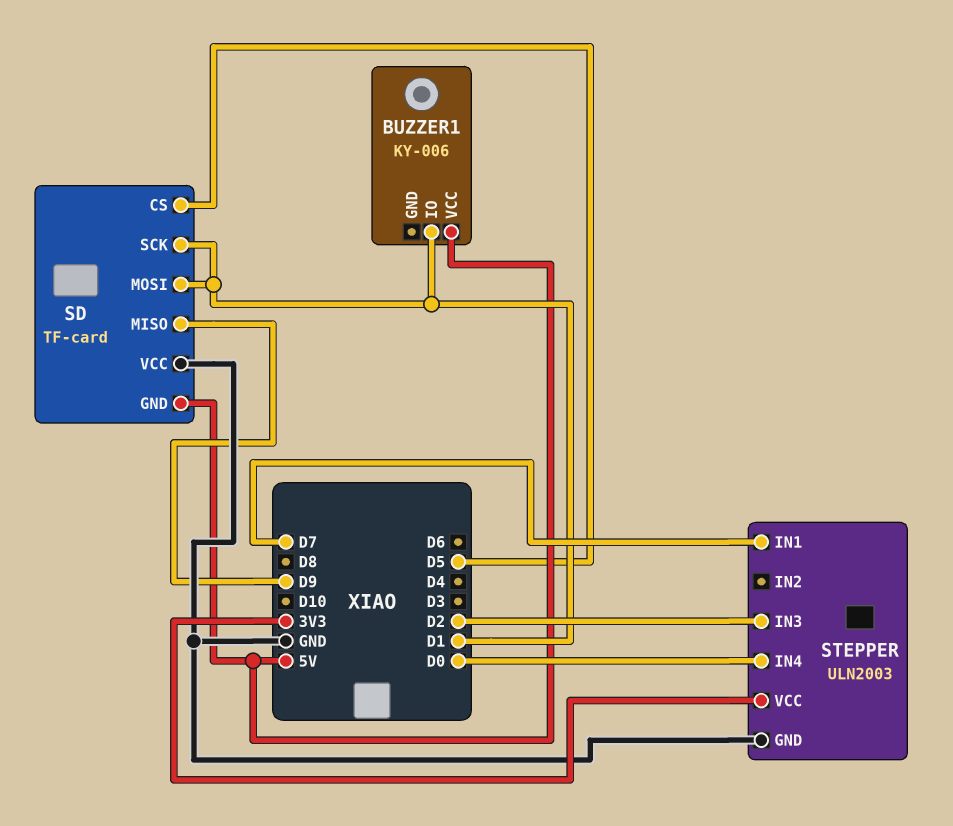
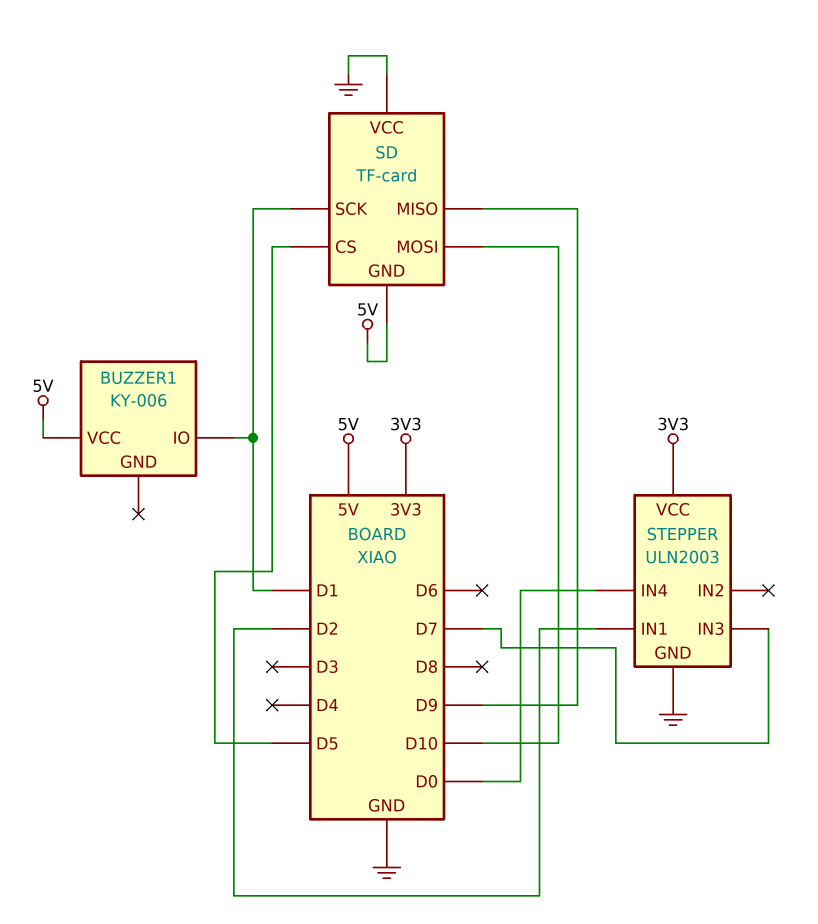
SD pin MOSI: D1 -> D10
STEPPER pin IN1: D7 -> D2
STEPPER pin IN3: D2 -> D7

